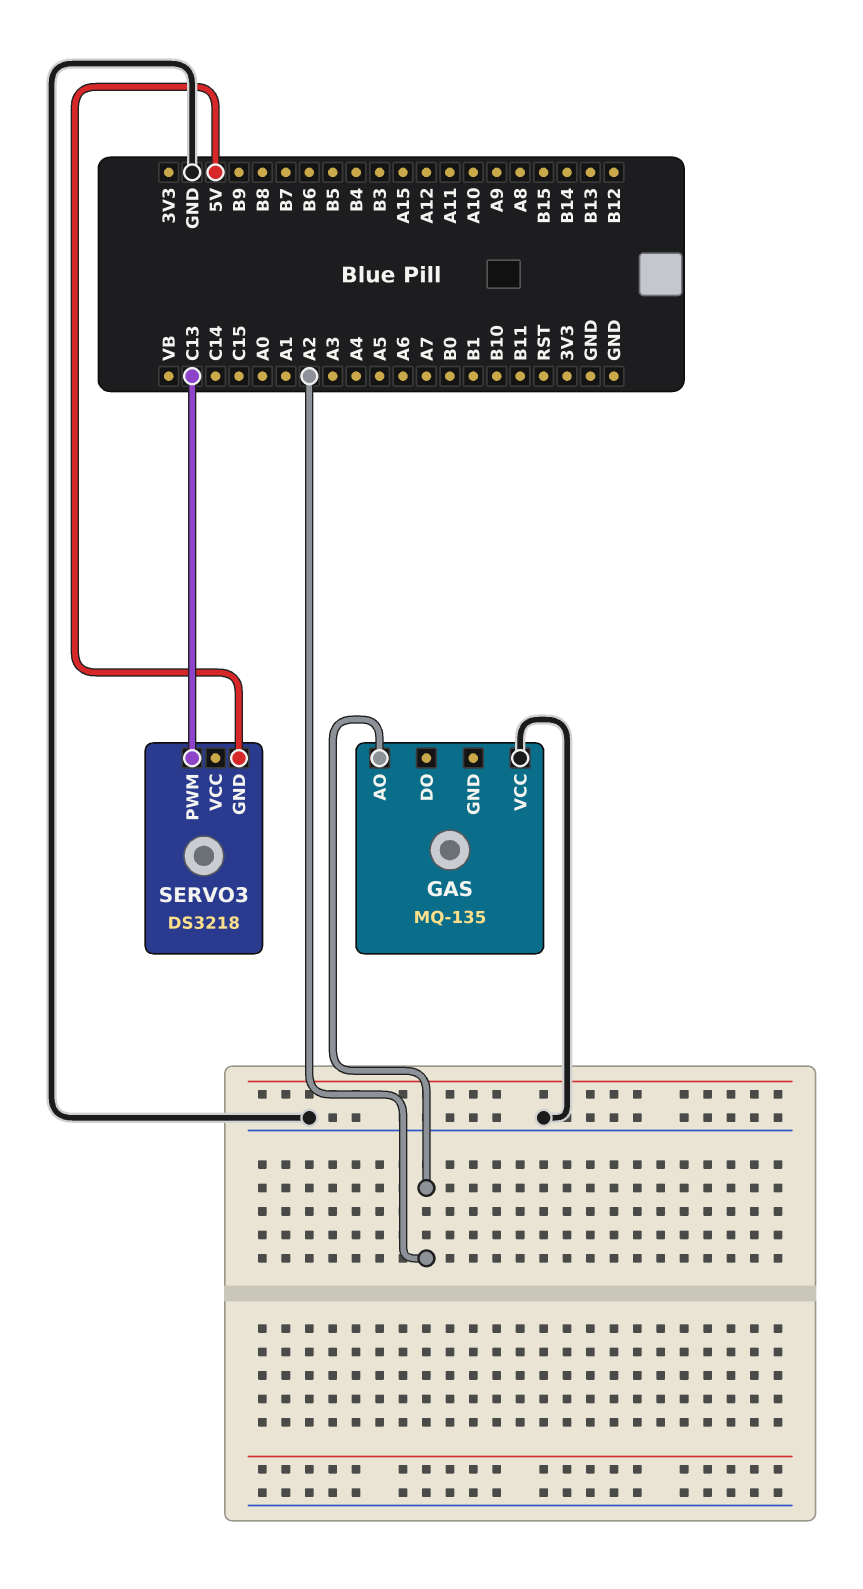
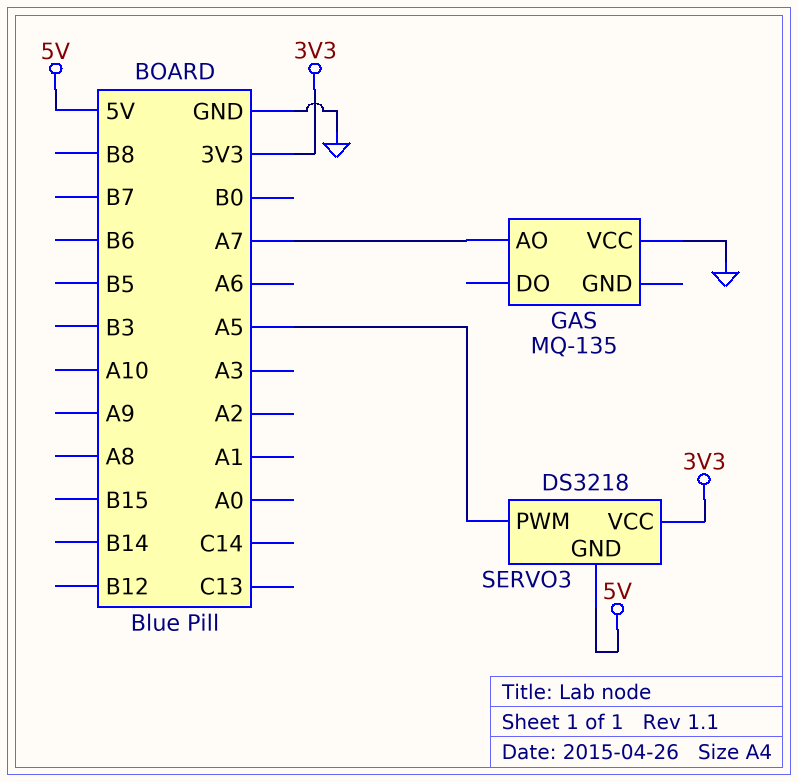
GAS pin AO: A2 -> A7
SERVO3 pin PWM: C13 -> A5
SERVO3 pin VCC: none -> 3V3

